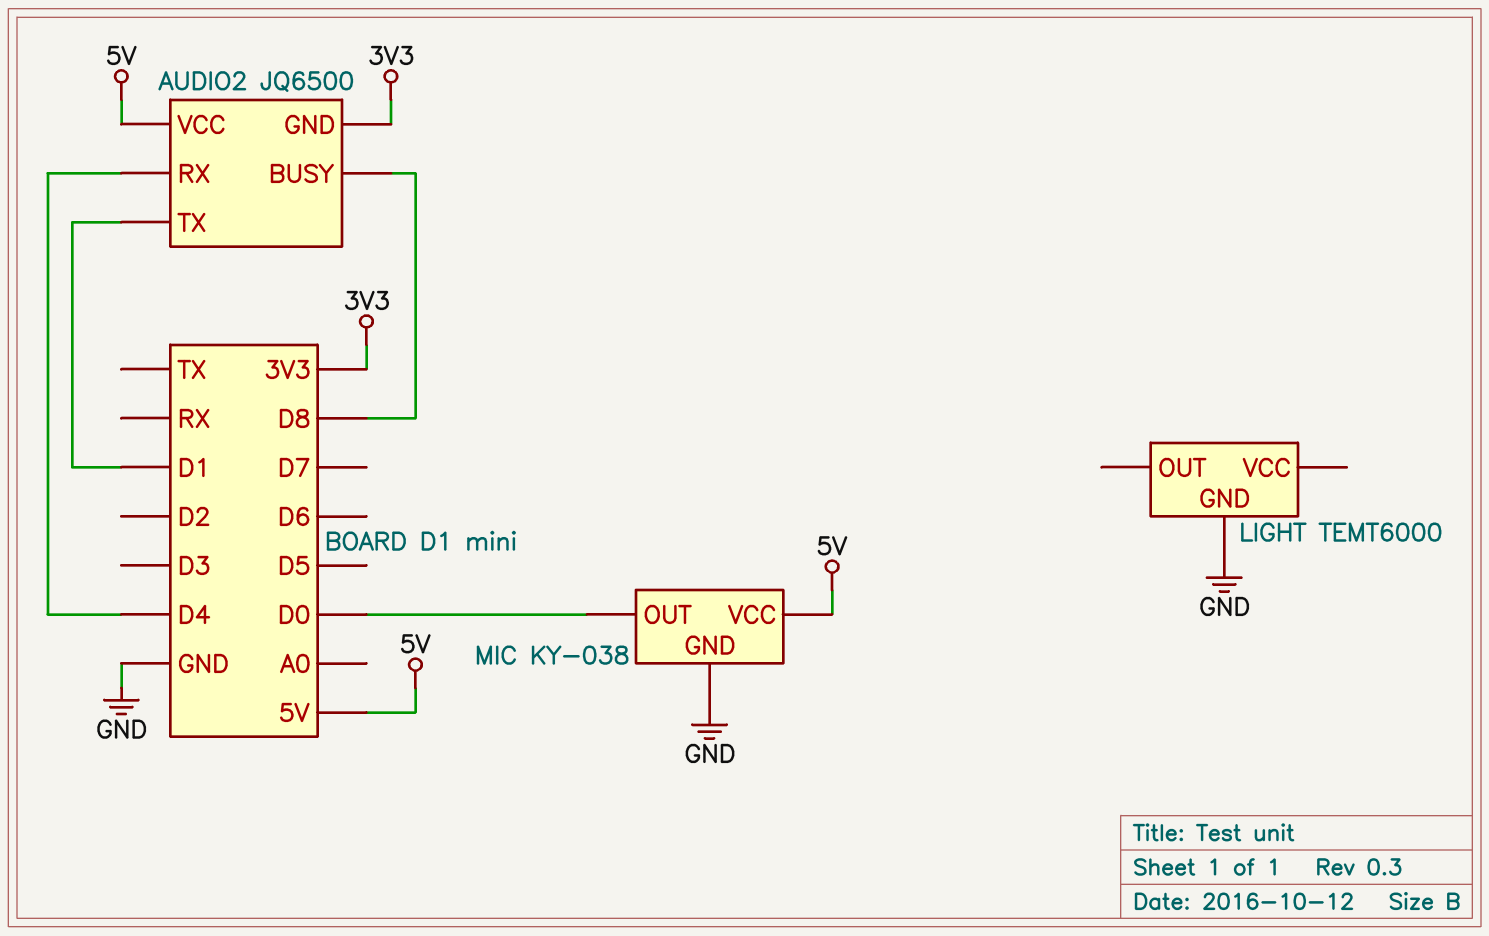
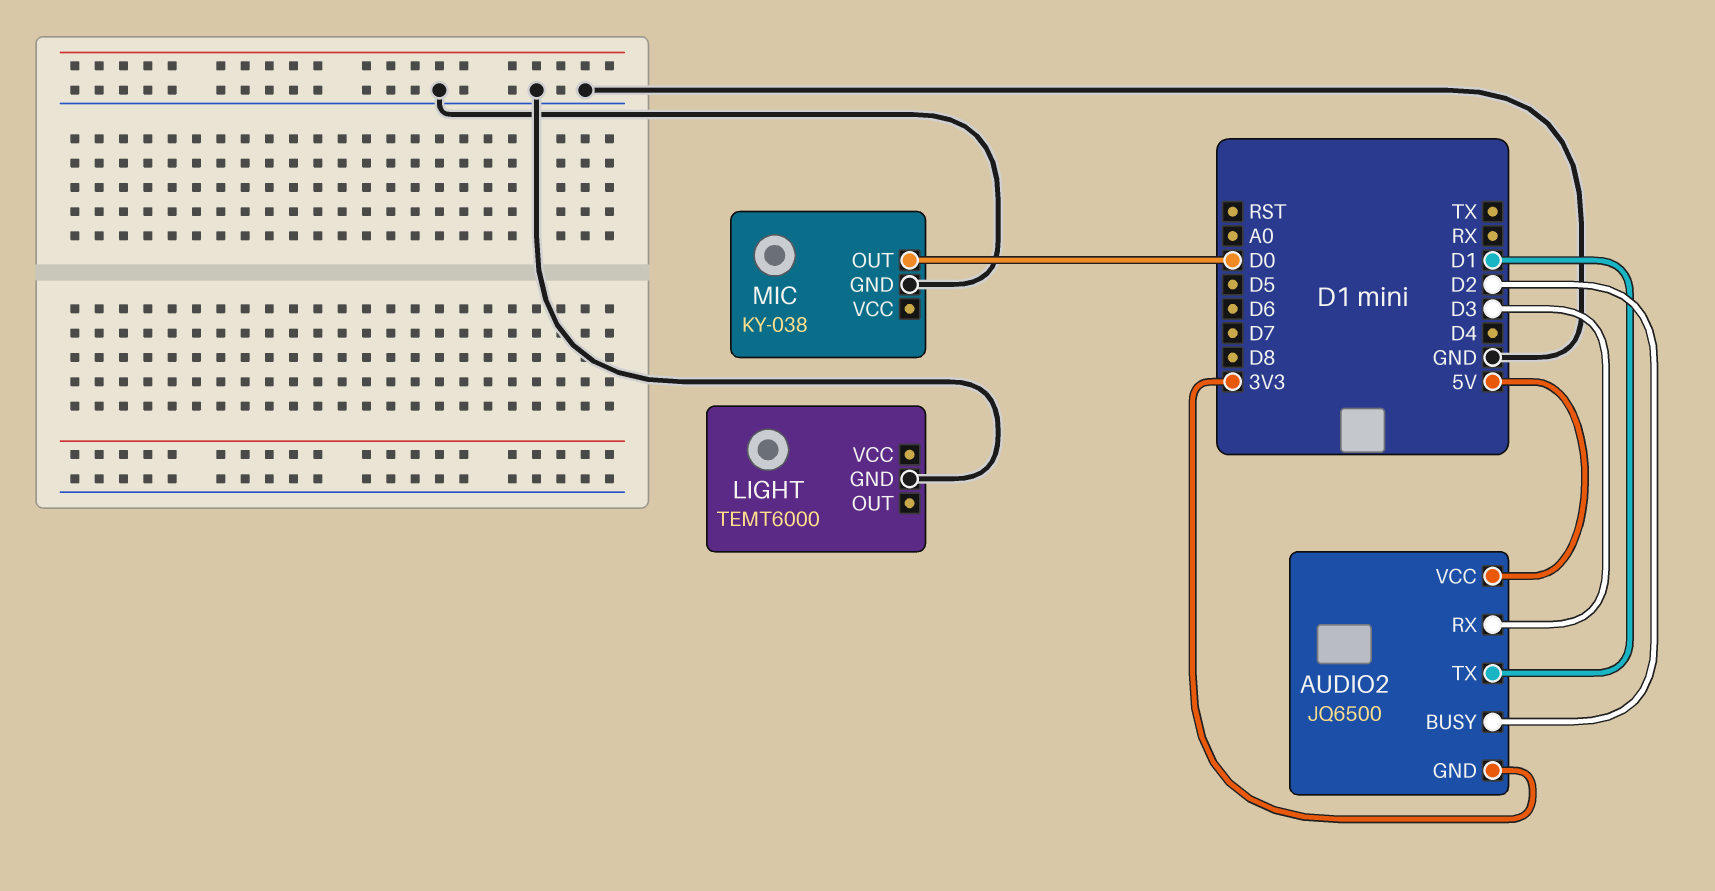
AUDIO2 pin BUSY: D8 -> D2
AUDIO2 pin RX: D4 -> D3
MIC pin VCC: 5V -> none

